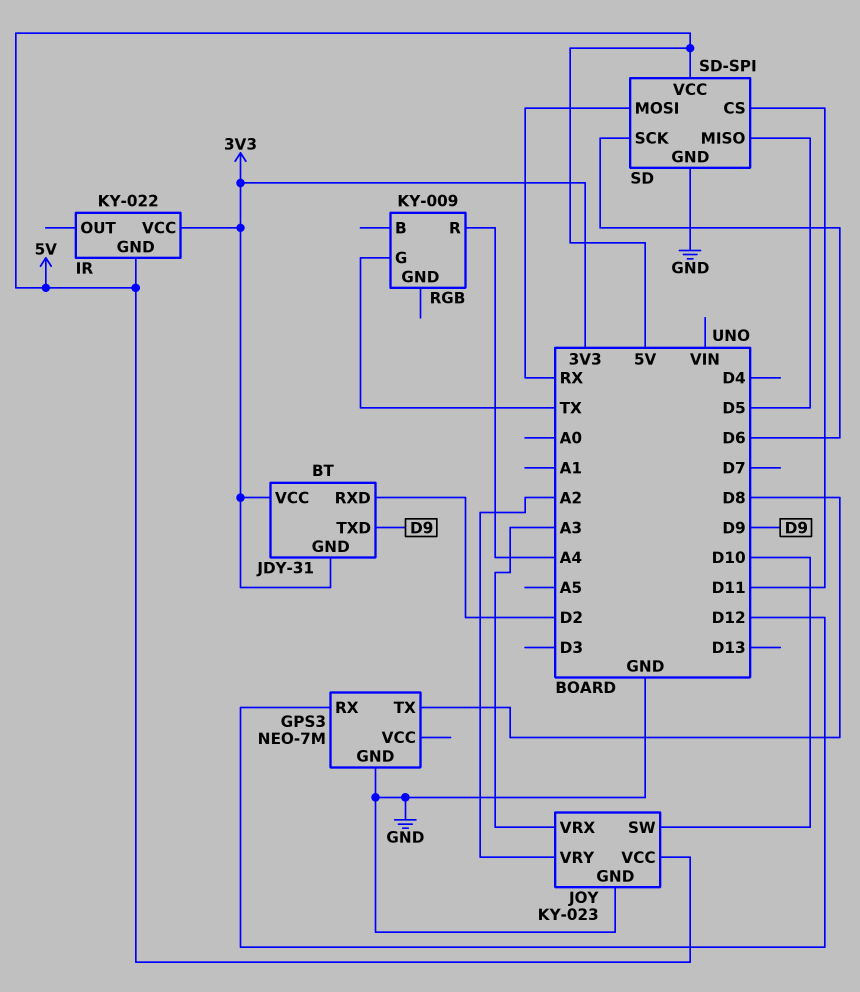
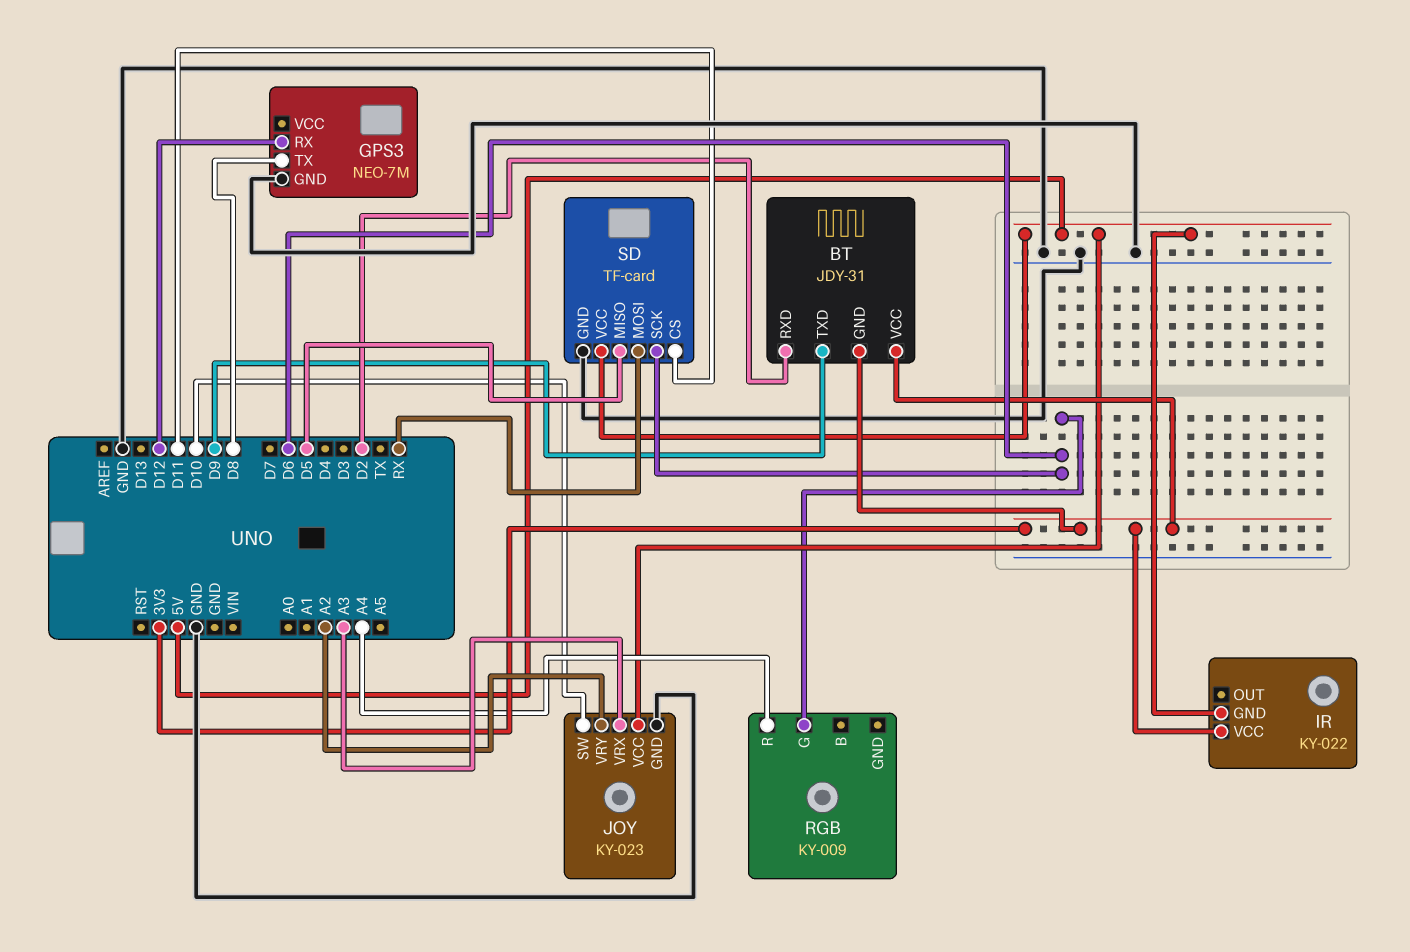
RGB pin G: TX -> D6
SD: SD-SPI -> TF-card

